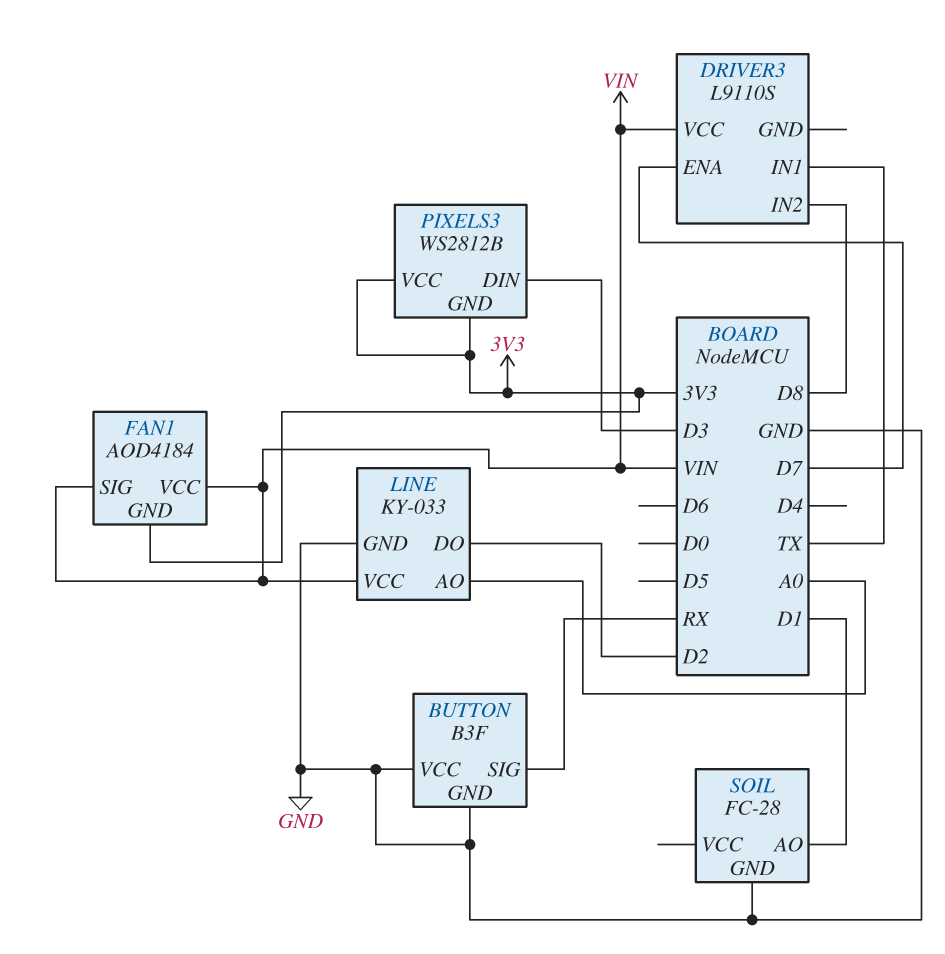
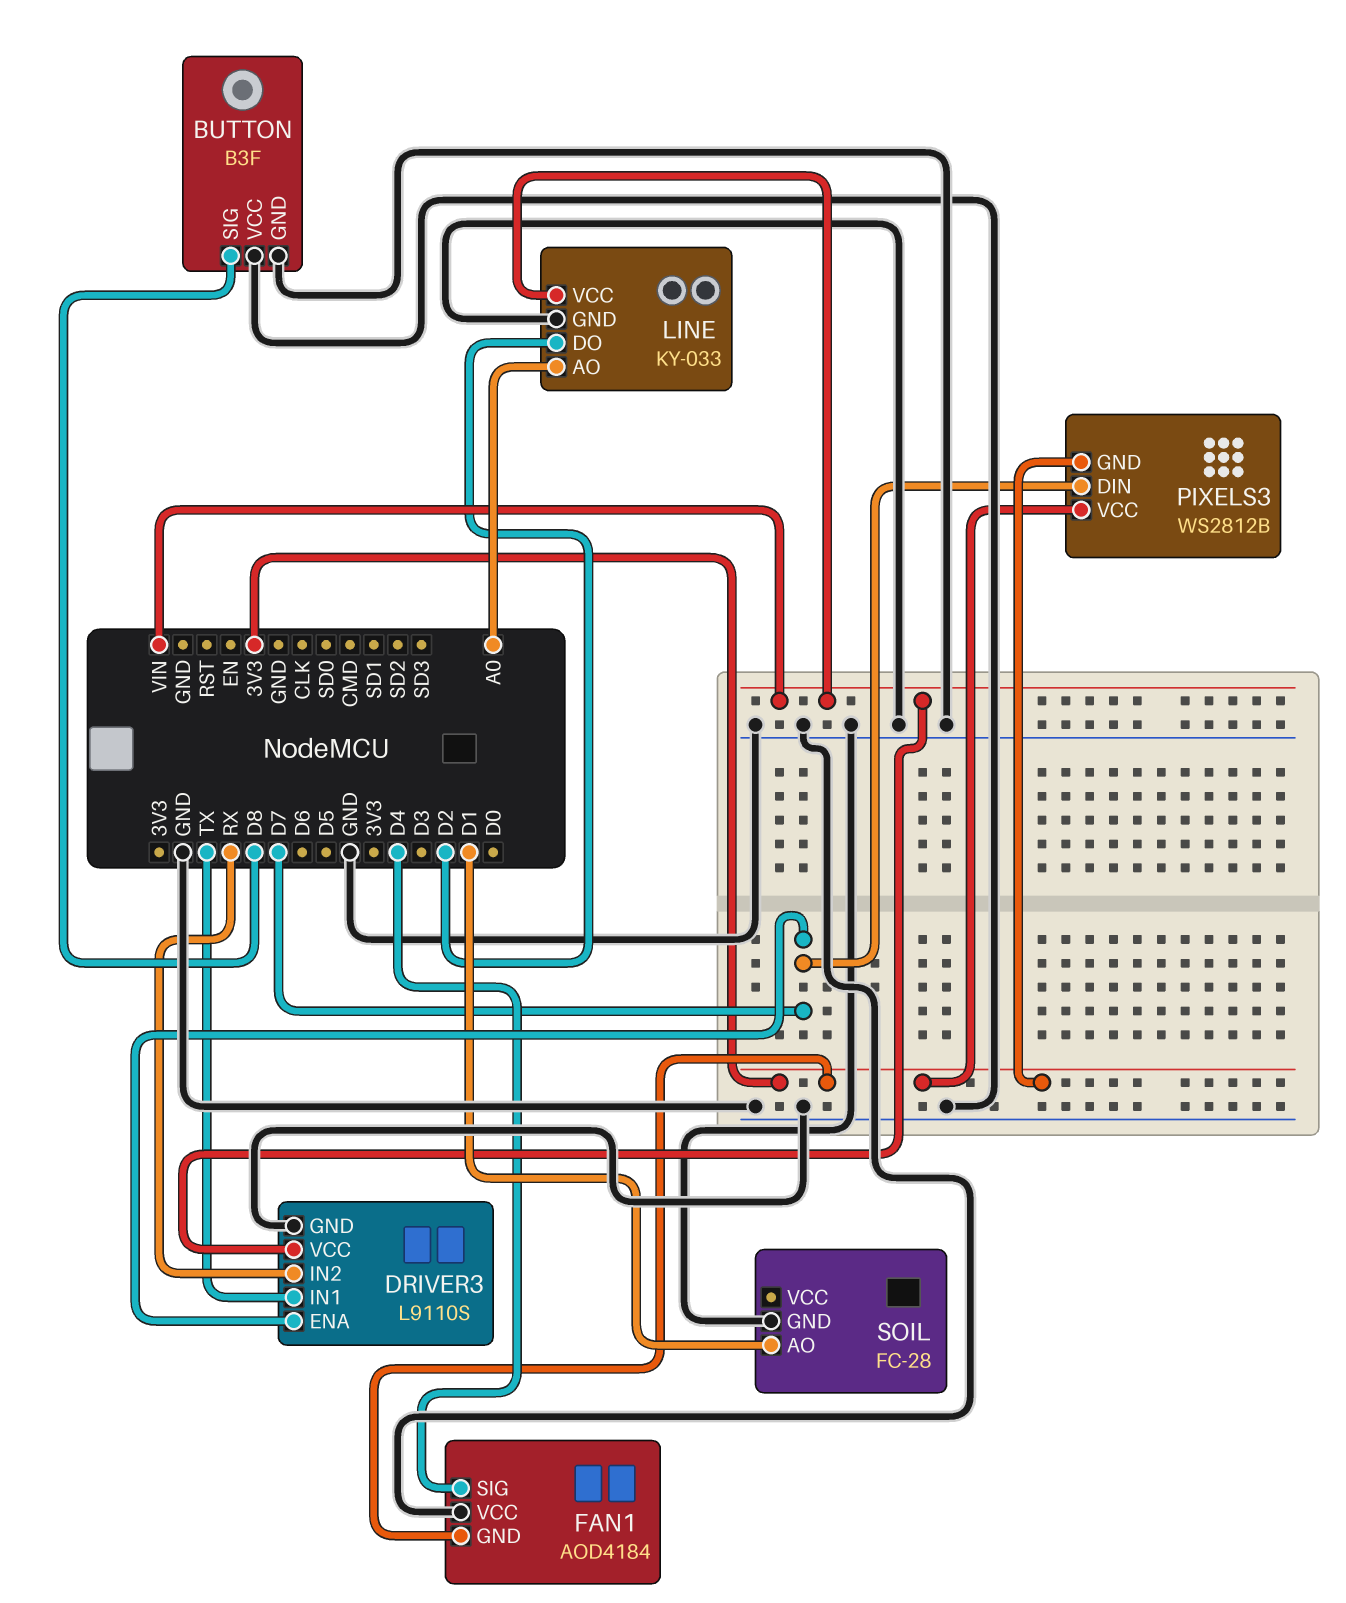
BUTTON pin SIG: RX -> D8
DRIVER3 pin GND: none -> GND
DRIVER3 pin IN2: D8 -> RX
FAN1 pin SIG: VIN -> D4
FAN1 pin VCC: VIN -> GND
PIXELS3 pin DIN: D3 -> D7

